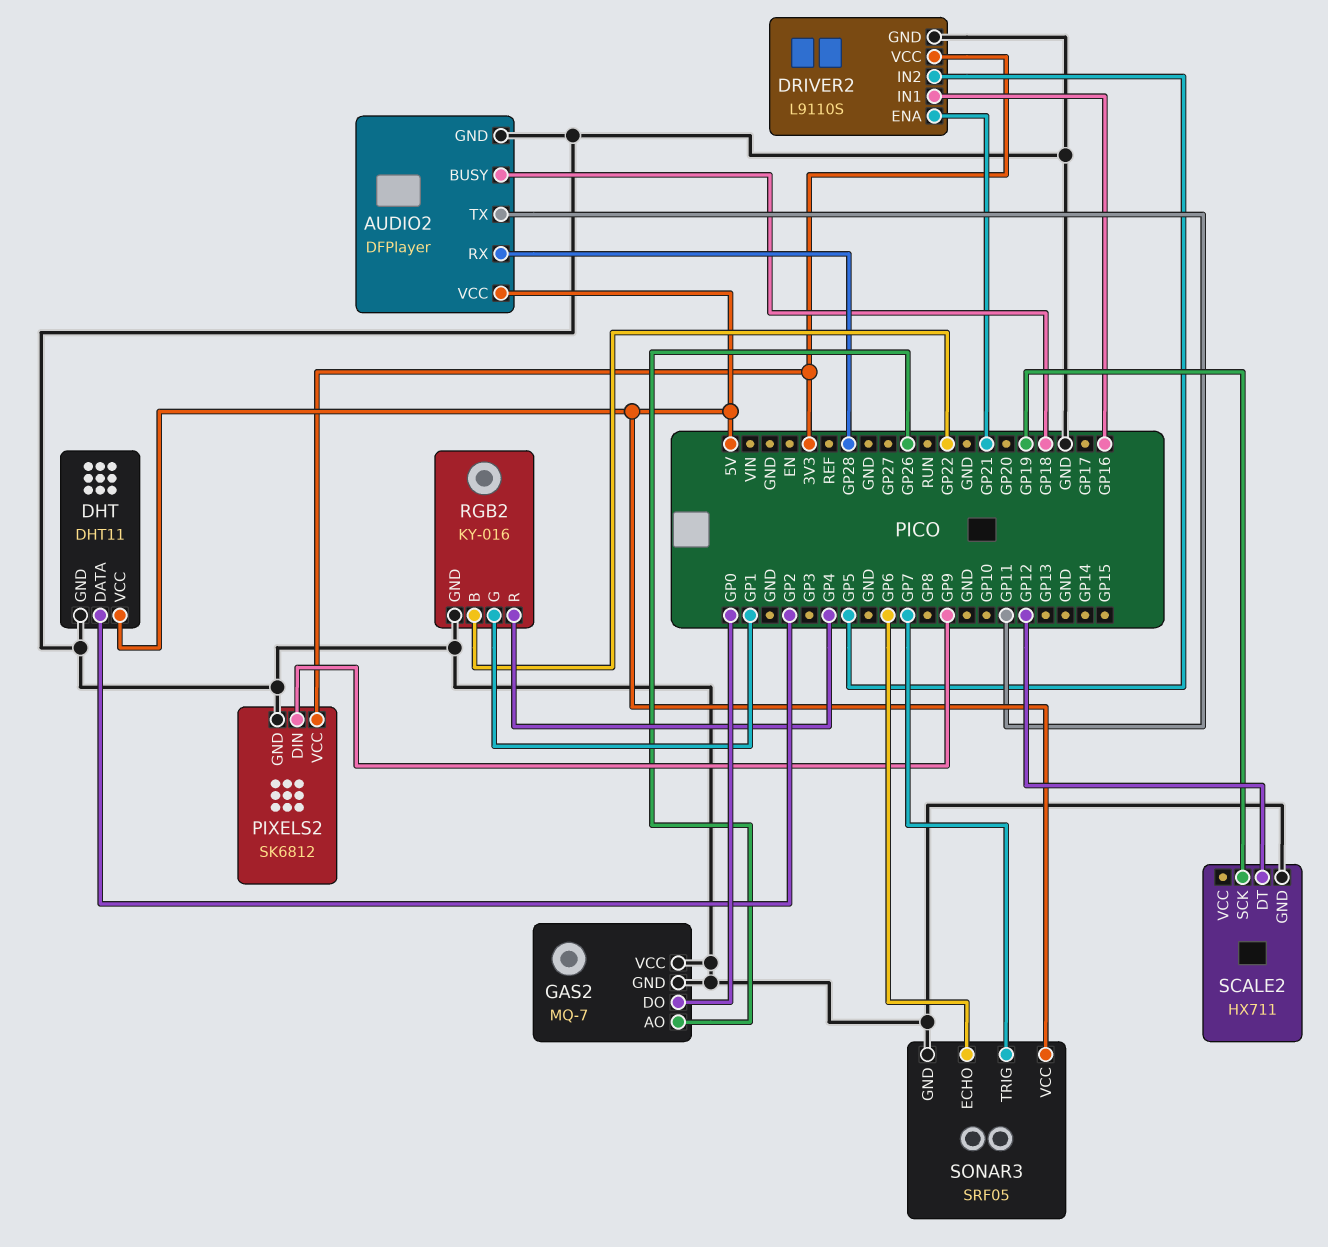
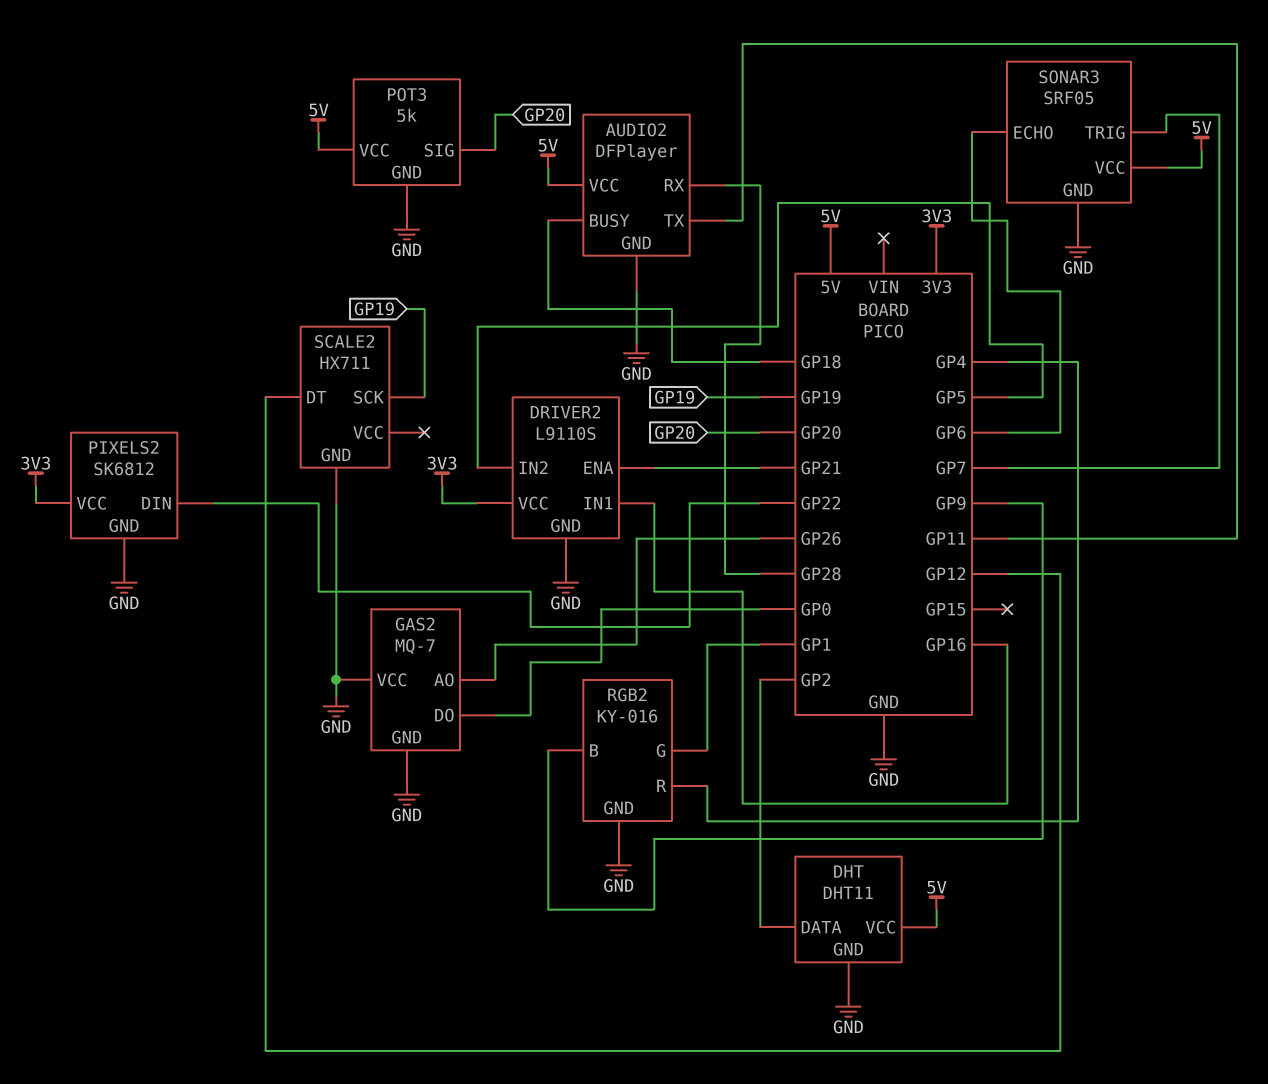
PIXELS2 pin DIN: GP9 -> GP22
POT3: none -> 5k
POT3 pin GND: none -> GND
POT3 pin SIG: none -> GP20
POT3 pin VCC: none -> 5V
RGB2 pin B: GP22 -> GP9

